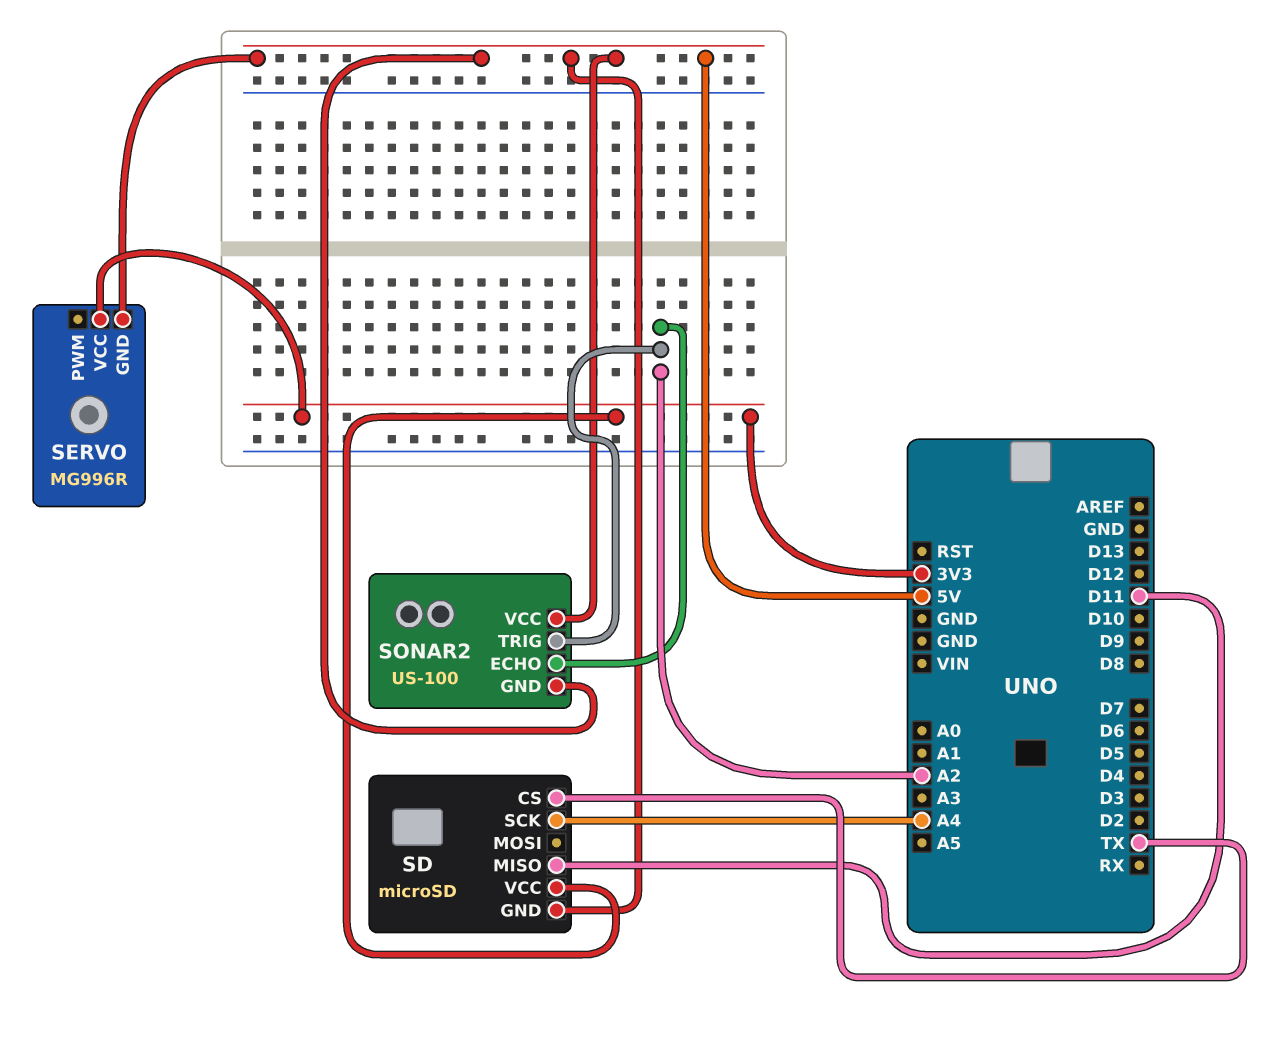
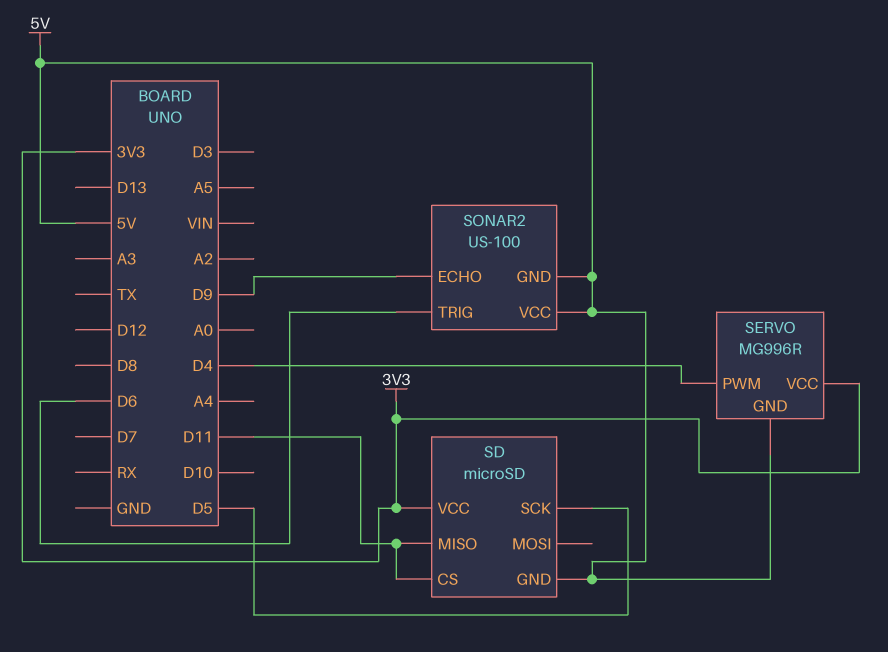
SD pin CS: TX -> D11
SD pin SCK: A4 -> D5
SERVO pin PWM: none -> D4
SONAR2 pin ECHO: A2 -> D9
SONAR2 pin TRIG: A2 -> D6

